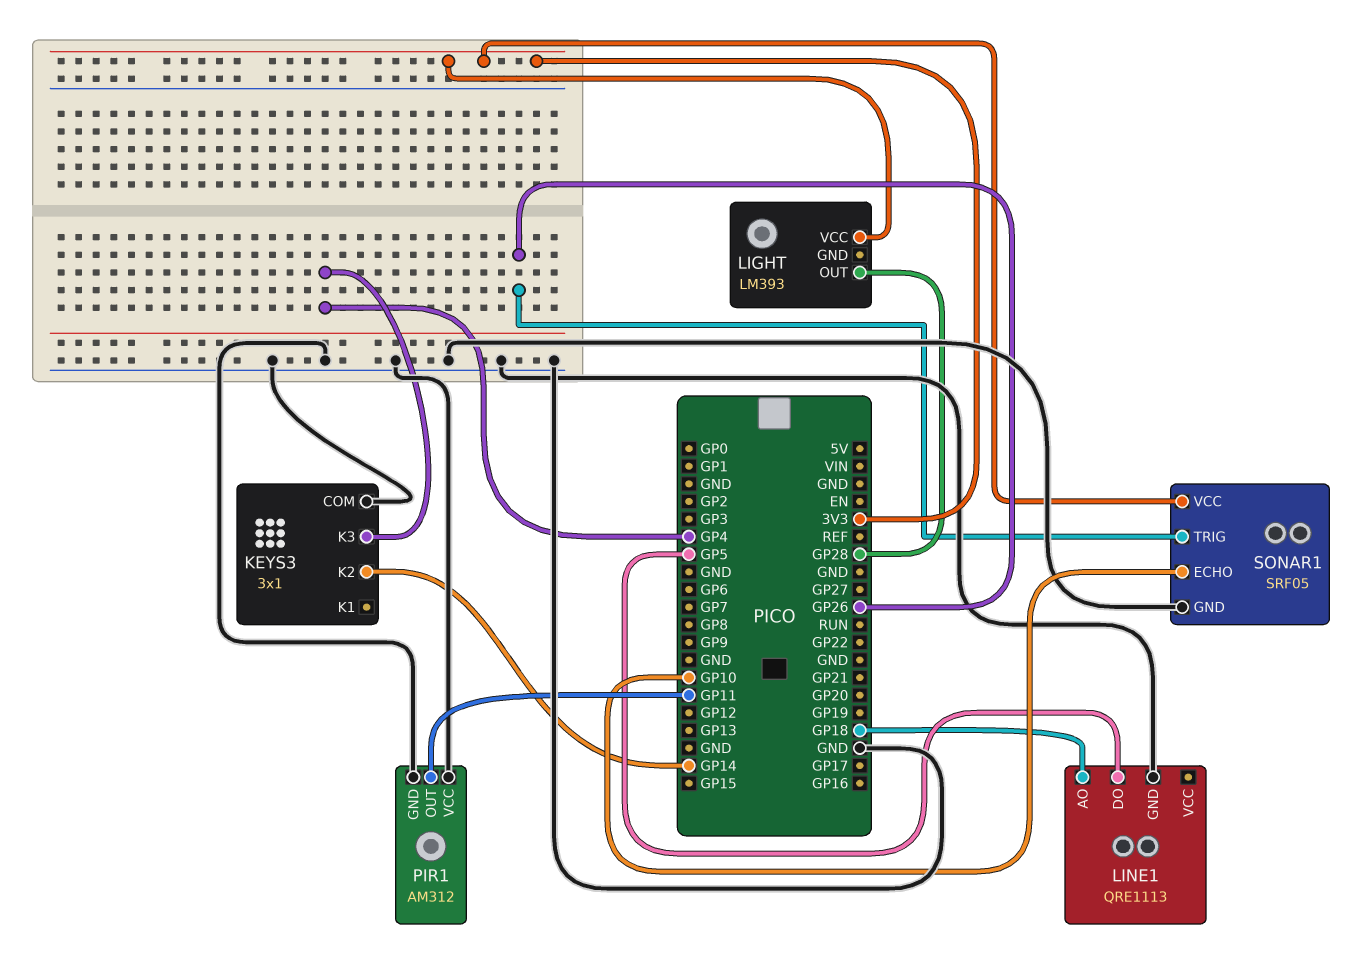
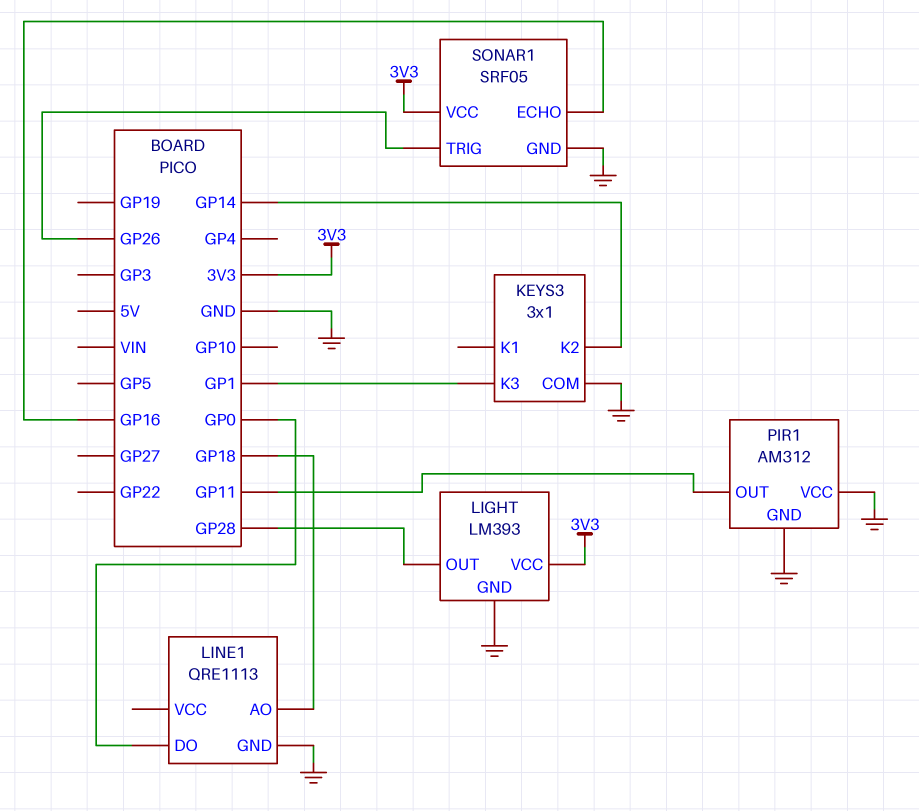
KEYS3 pin K3: GP4 -> GP1
LIGHT pin GND: none -> GND
LINE1 pin DO: GP5 -> GP0
SONAR1 pin ECHO: GP10 -> GP16

